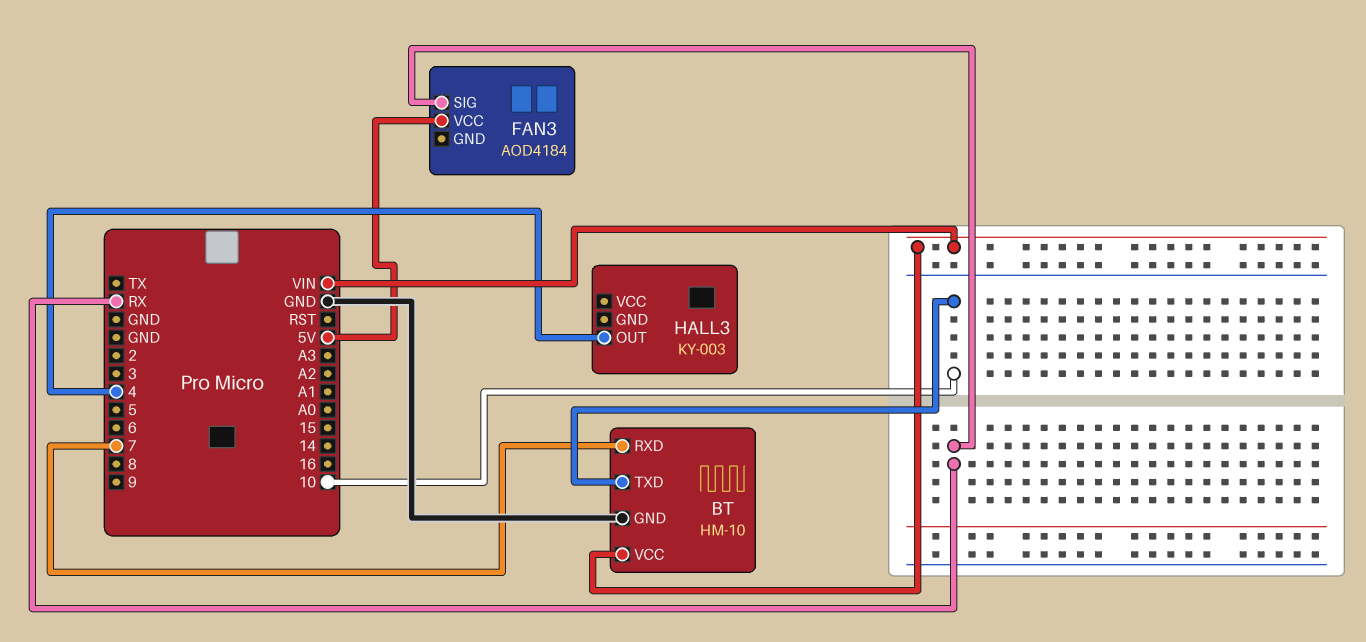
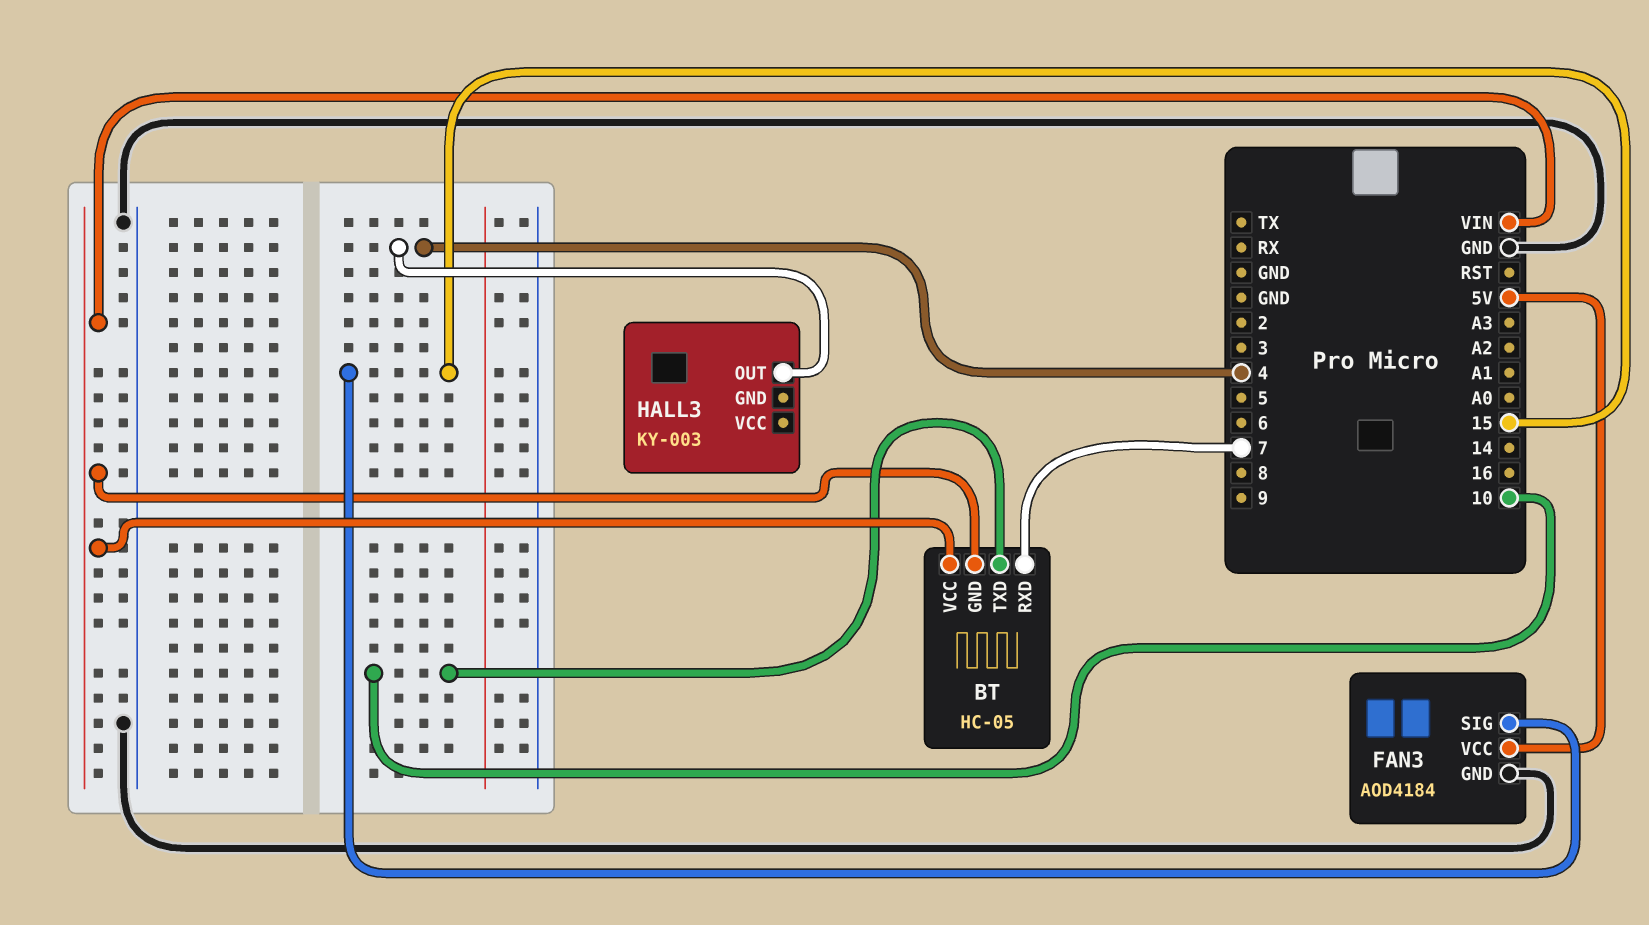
BT: HM-10 -> HC-05
BT pin GND: GND -> VIN
FAN3 pin GND: none -> GND
FAN3 pin SIG: RX -> 15

